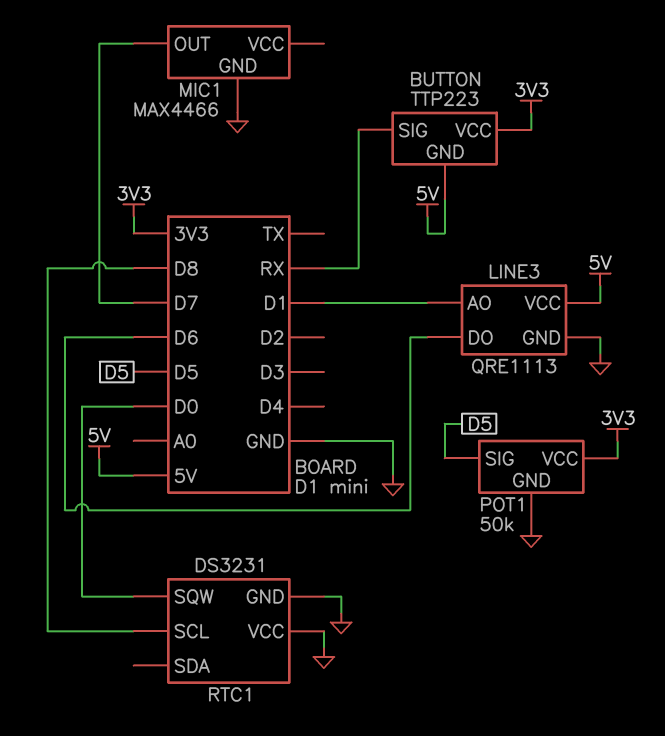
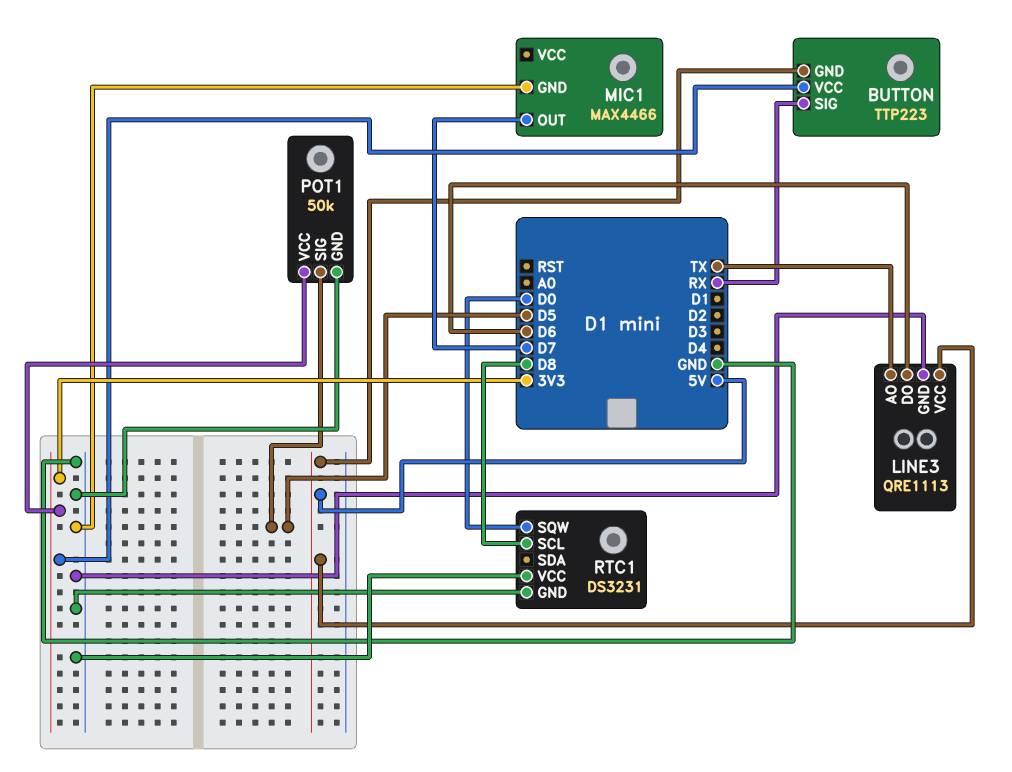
LINE3 pin AO: D1 -> TX

